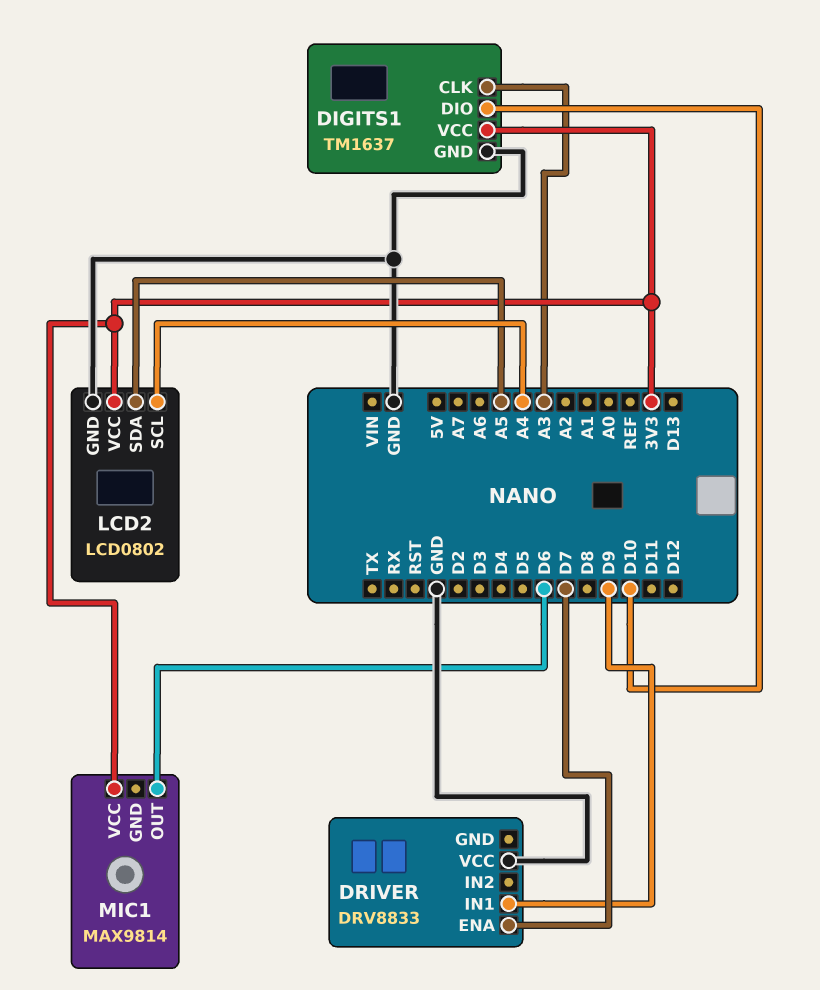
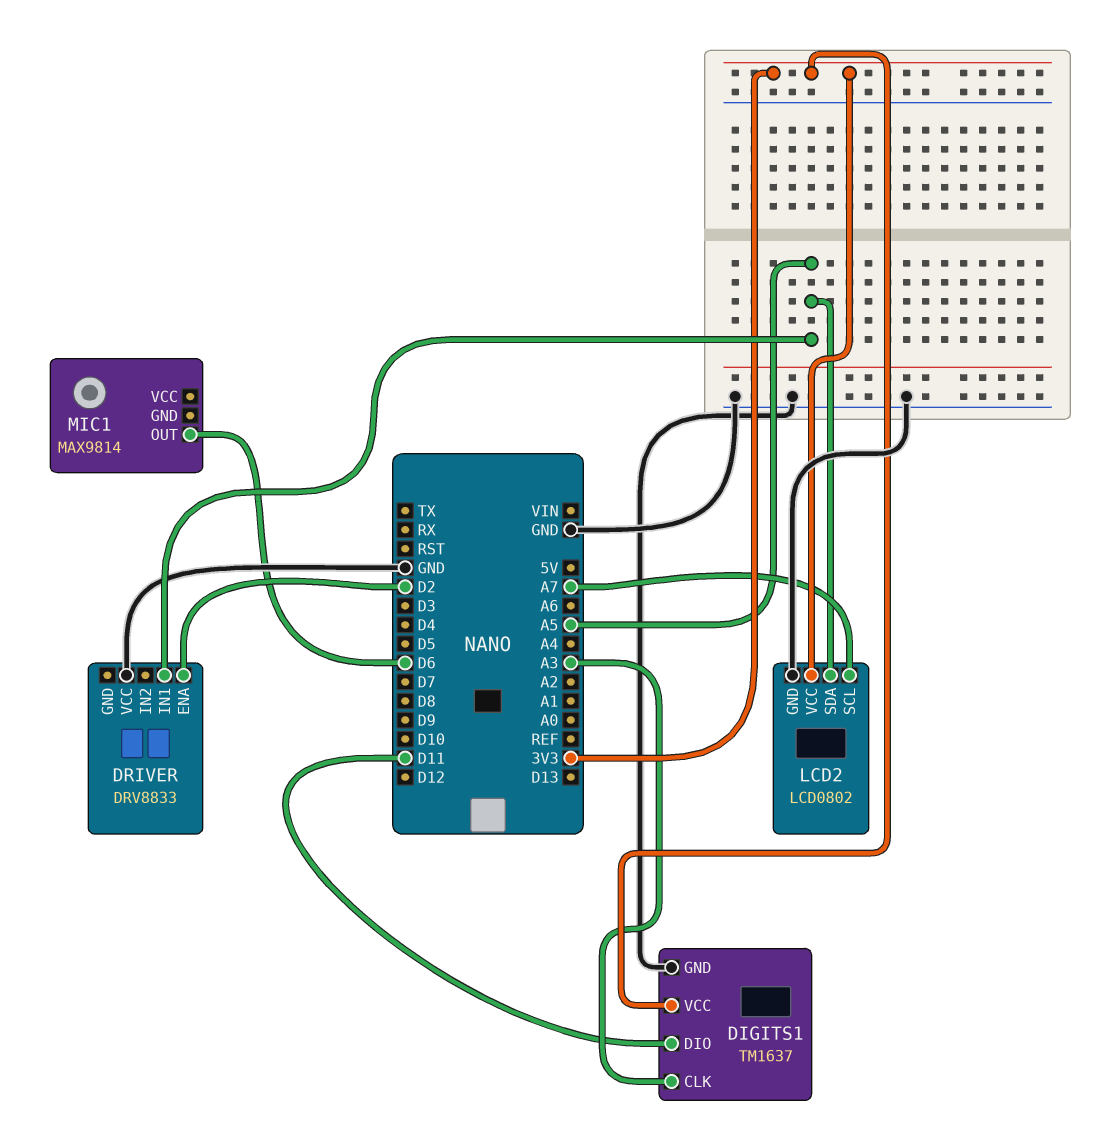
DIGITS1 pin DIO: D10 -> D11
DRIVER pin ENA: D7 -> D2
DRIVER pin IN1: D9 -> A5
LCD2 pin SCL: A4 -> A7
MIC1 pin VCC: 3V3 -> none

